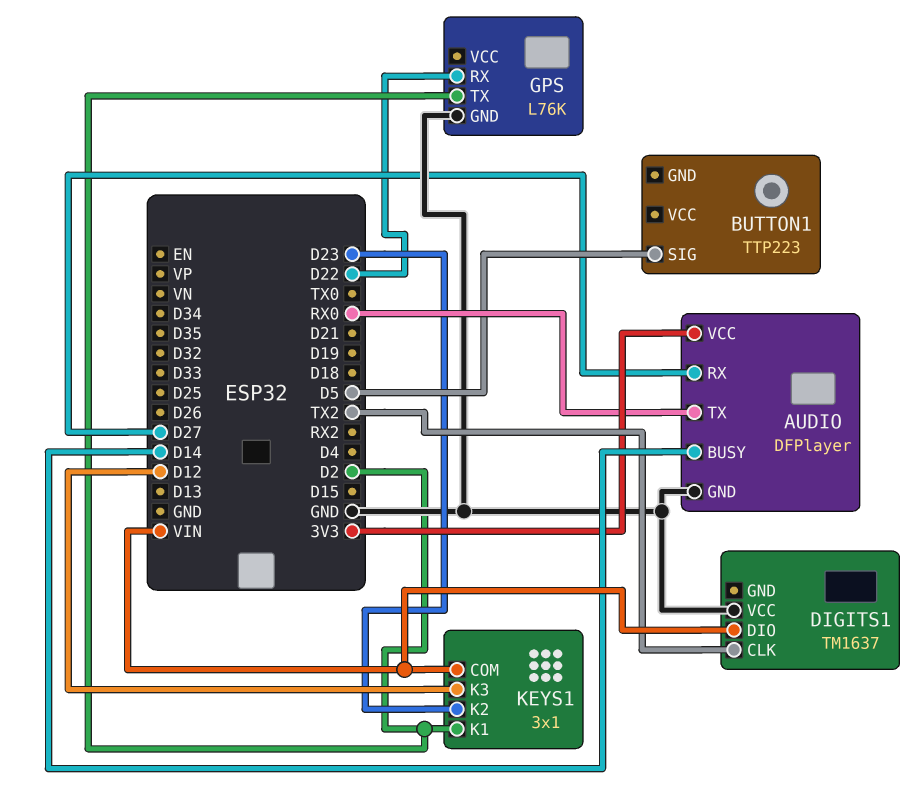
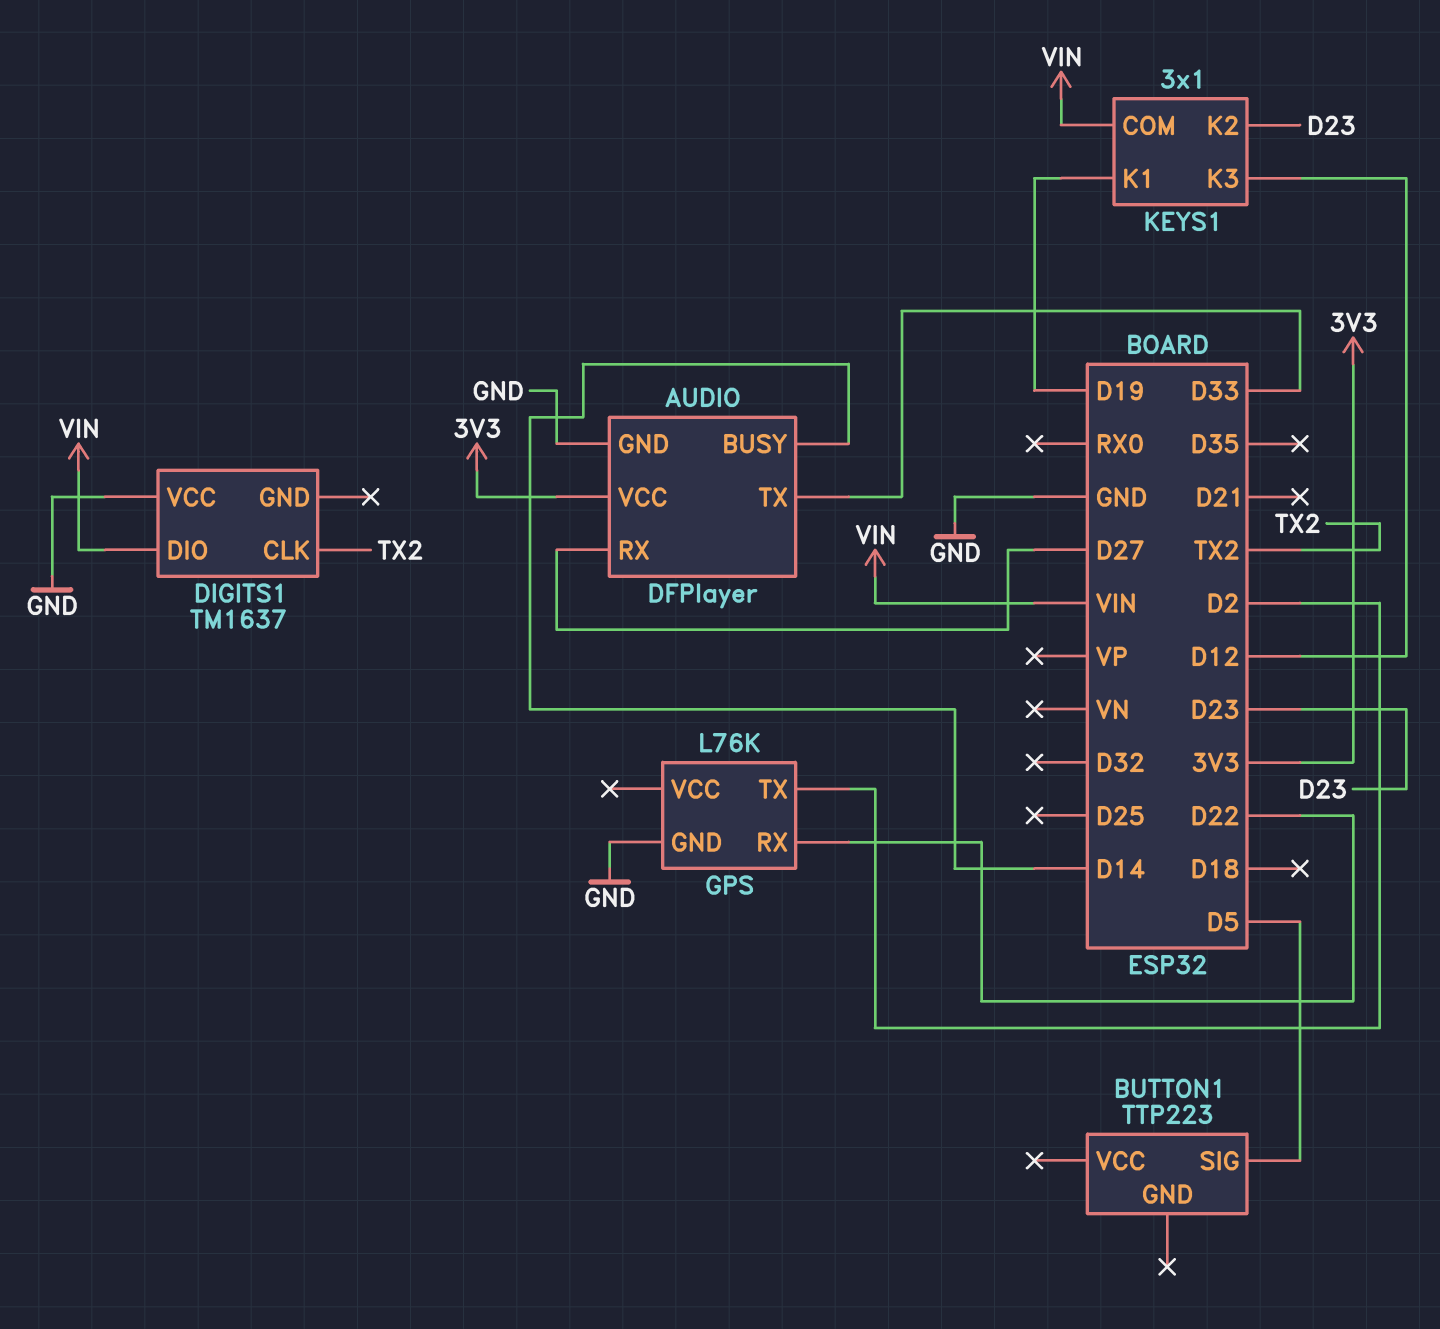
AUDIO pin TX: RX0 -> D33
KEYS1 pin K1: D2 -> D19

